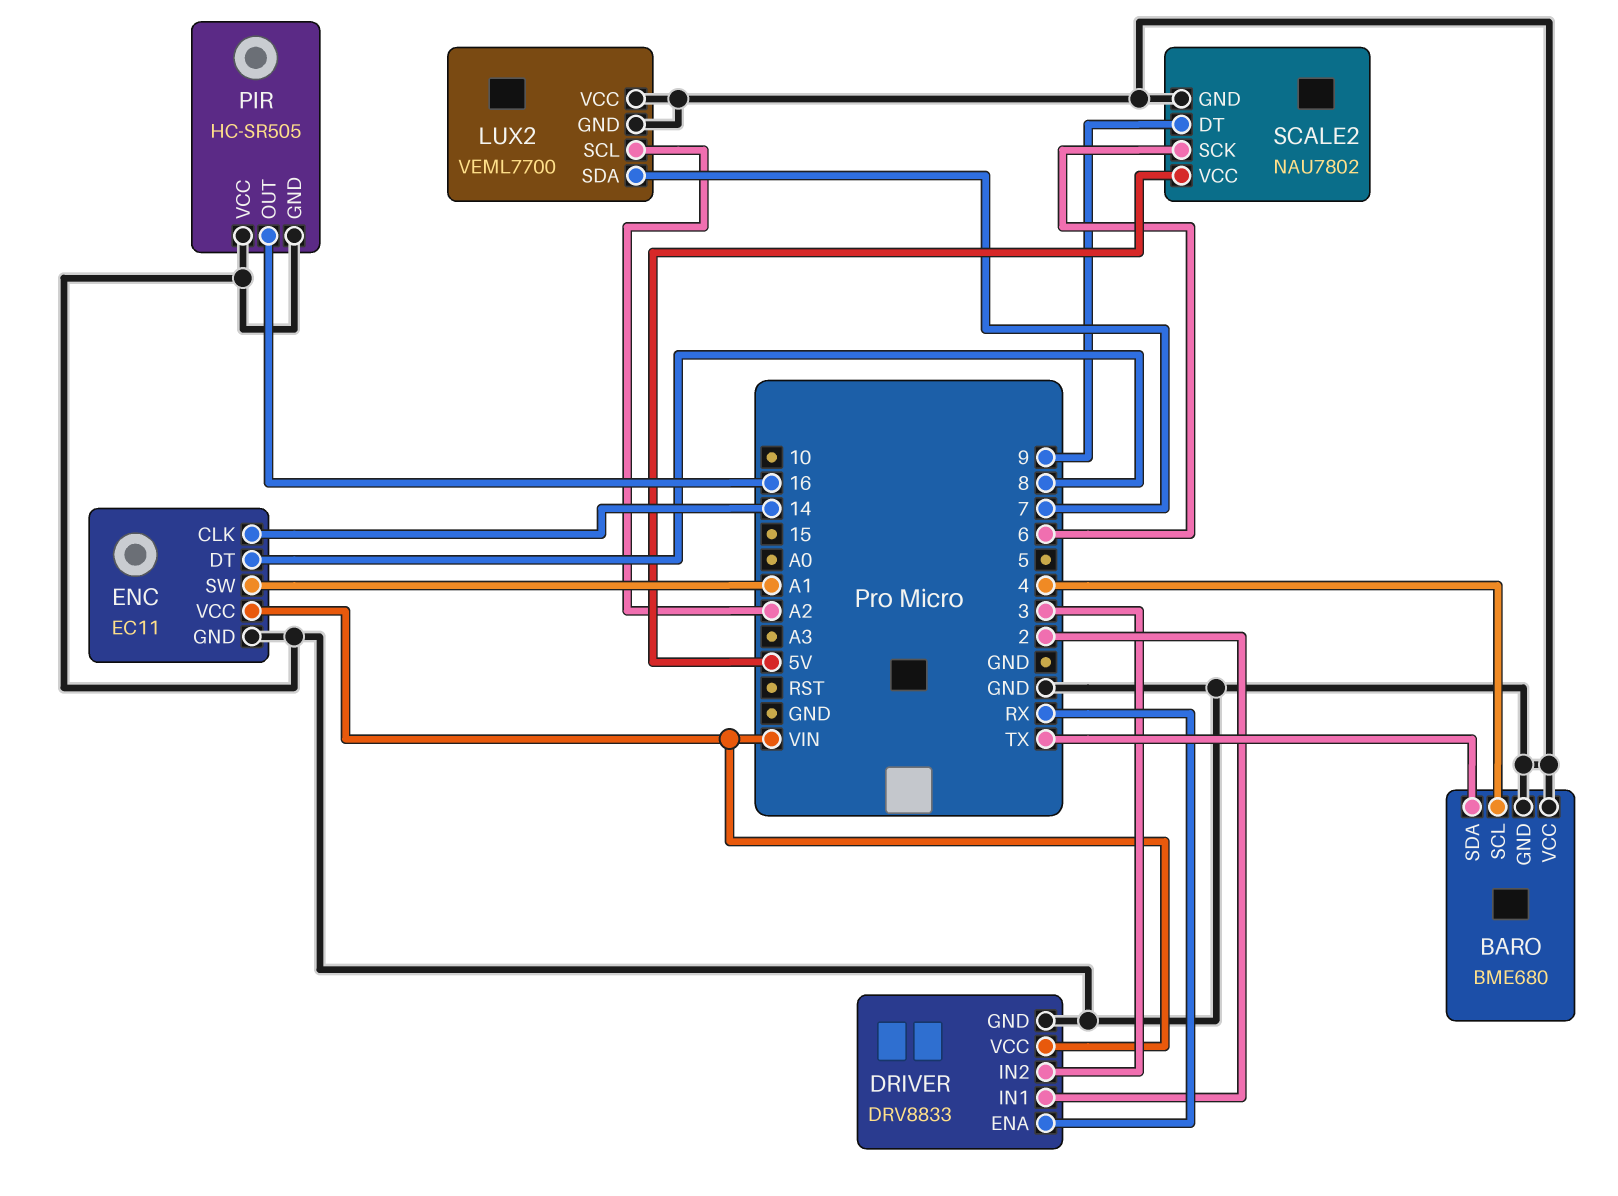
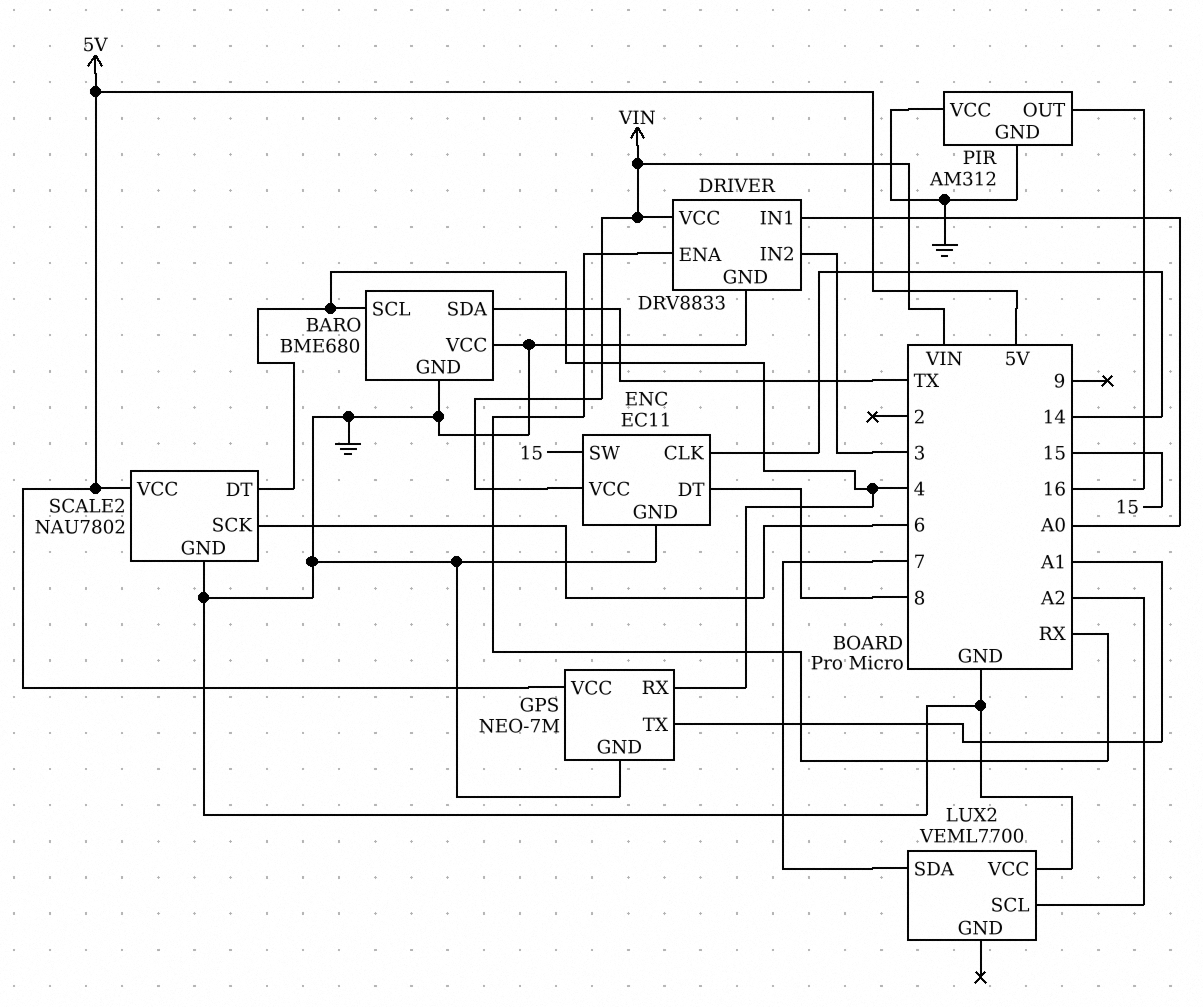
DRIVER pin IN1: 2 -> A0
ENC pin SW: A1 -> 15
GPS: none -> NEO-7M
GPS pin GND: none -> GND
GPS pin RX: none -> 4
GPS pin TX: none -> A1
GPS pin VCC: none -> 5V
LUX2 pin GND: GND -> none
PIR: HC-SR505 -> AM312
SCALE2 pin DT: 9 -> 4

